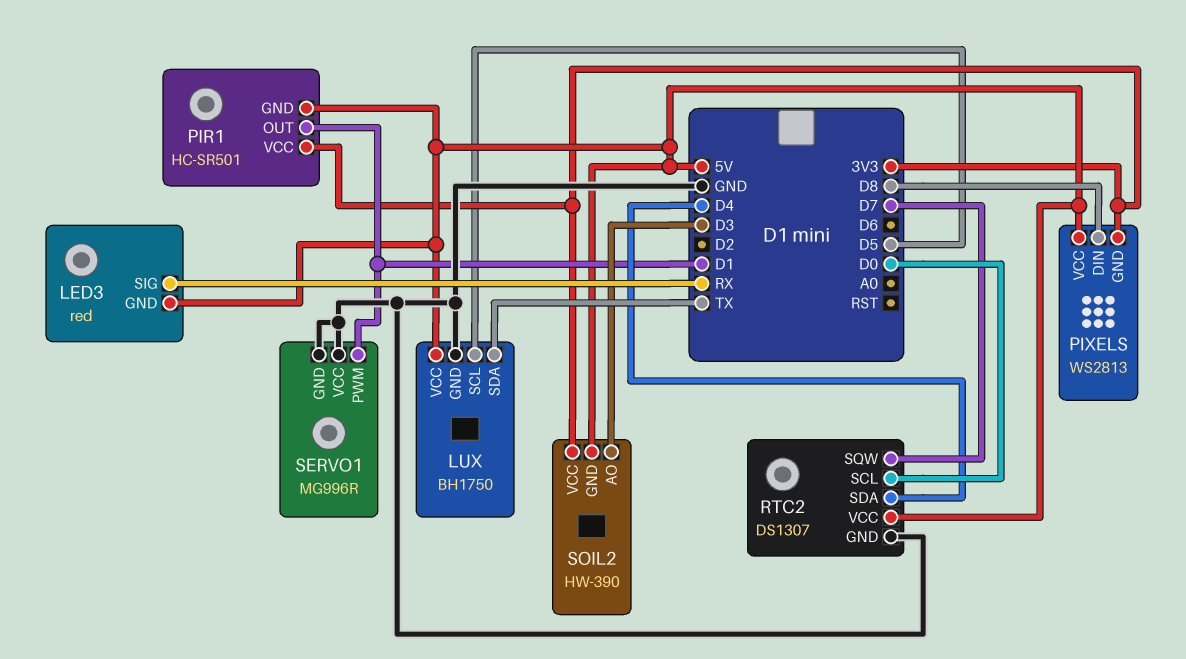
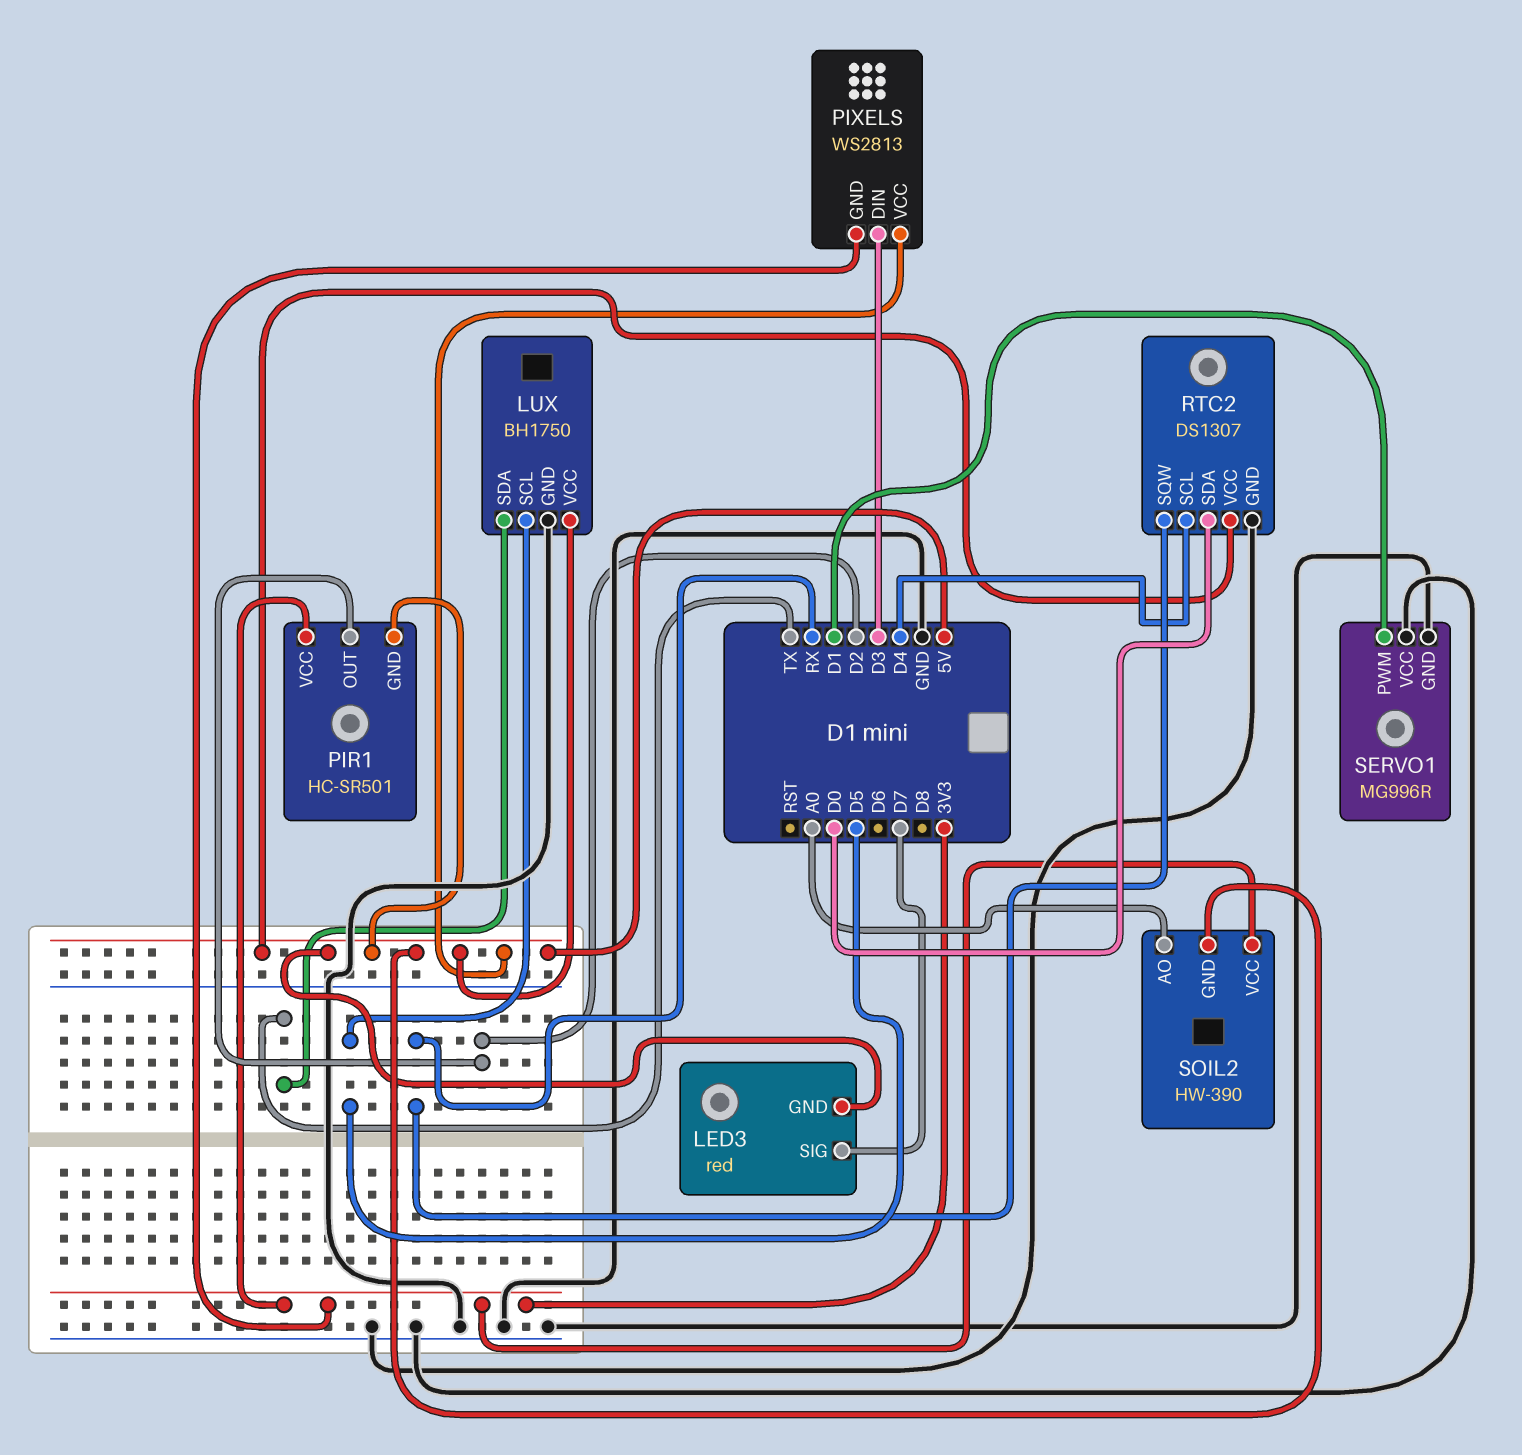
LED3 pin SIG: RX -> D7
PIR1 pin OUT: D1 -> D2
PIXELS pin DIN: D8 -> D3
RTC2 pin SCL: D0 -> D4
RTC2 pin SDA: D4 -> D0
RTC2 pin SQW: D7 -> RX
SOIL2 pin AO: D3 -> A0

